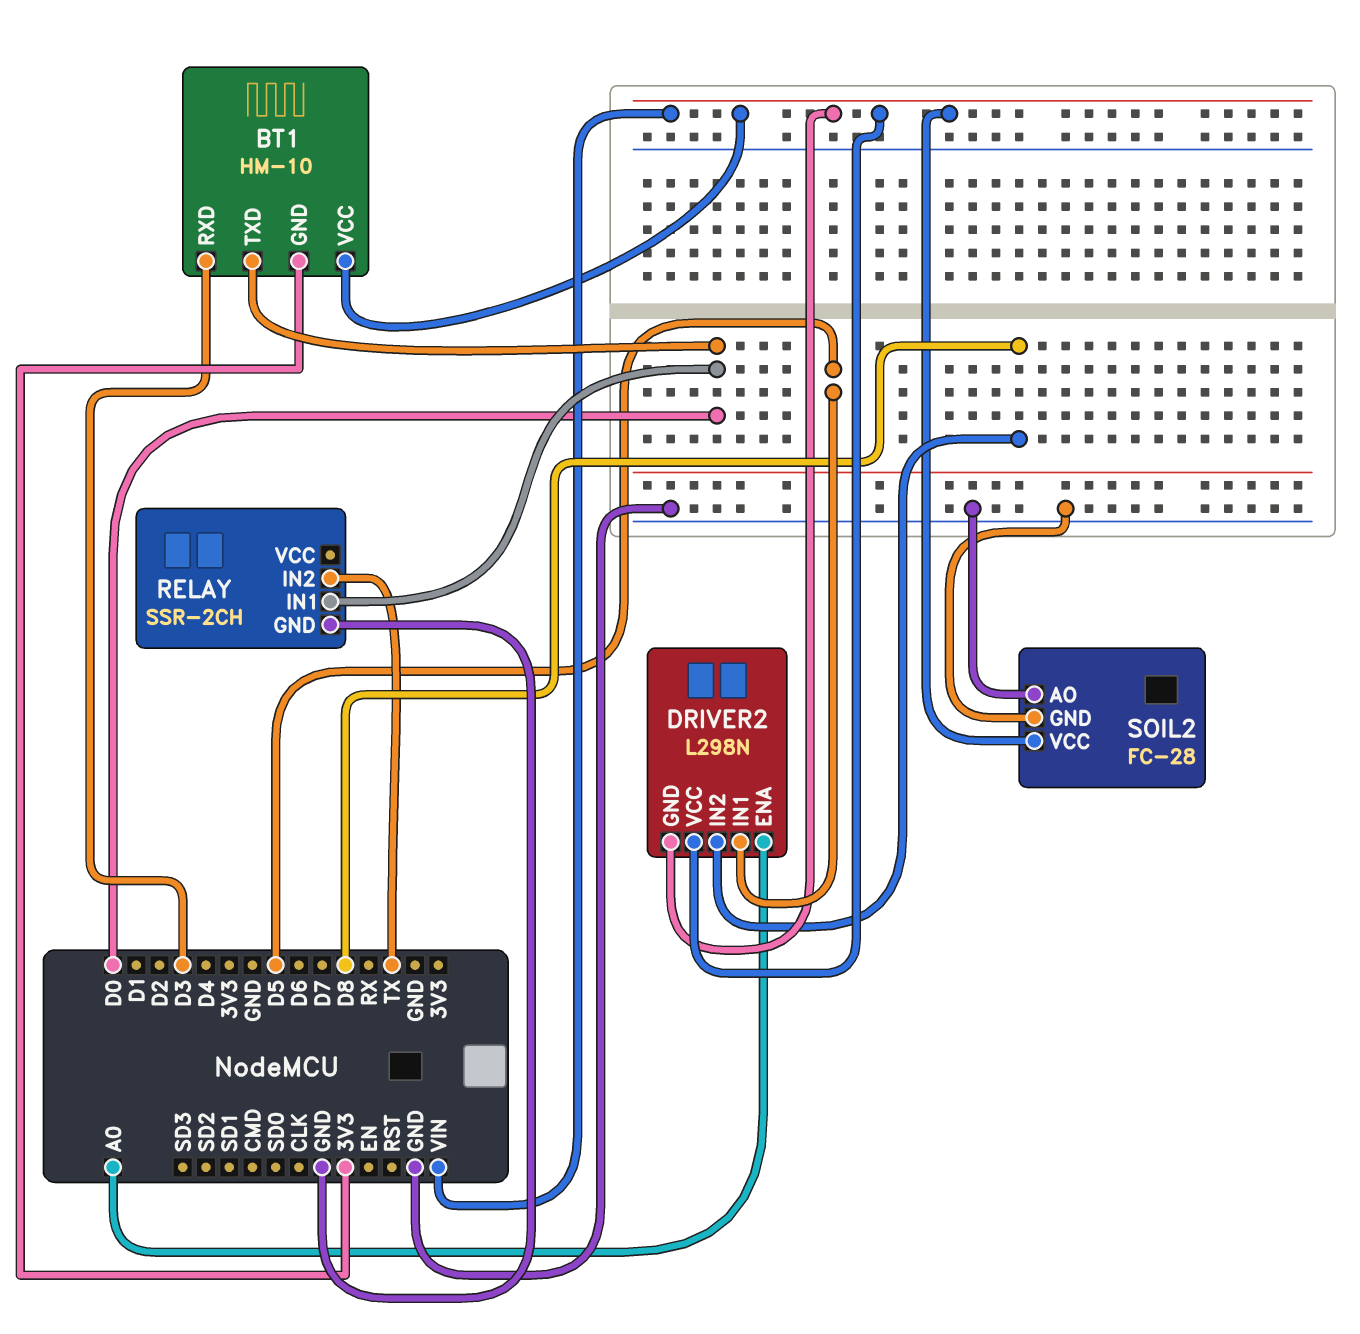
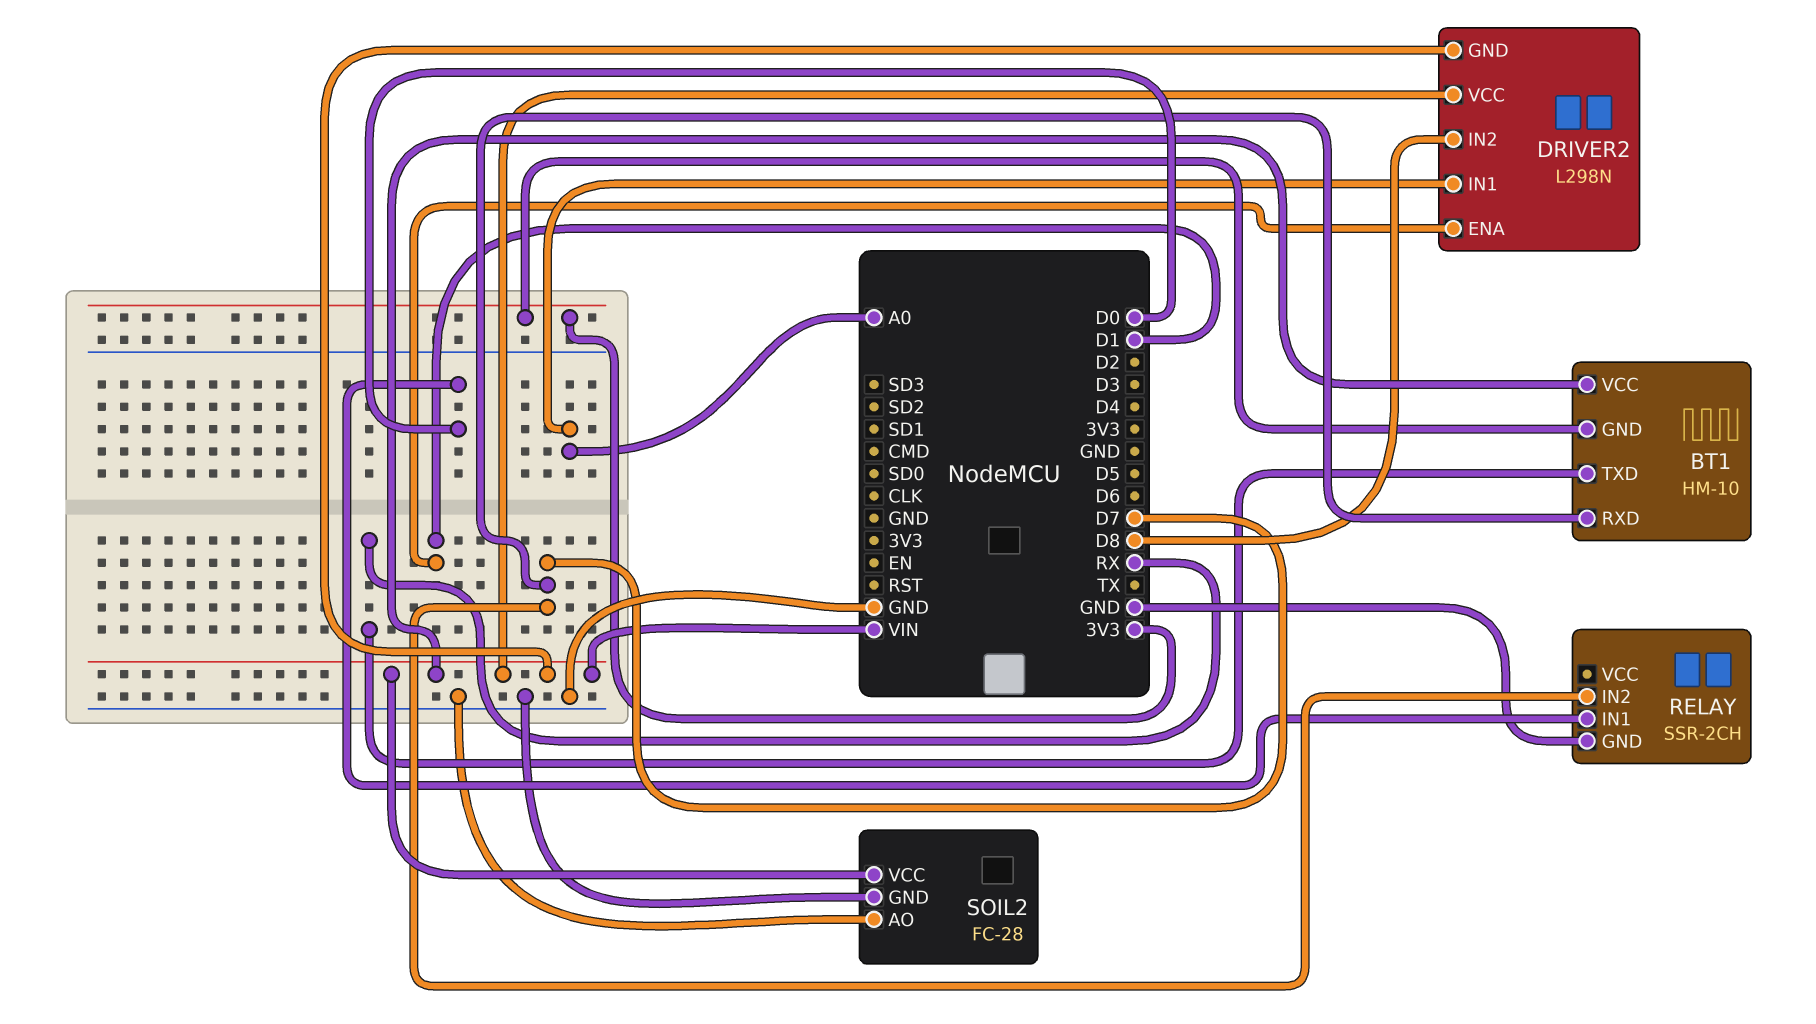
BT1 pin RXD: D3 -> D7
BT1 pin TXD: D0 -> RX
DRIVER2 pin ENA: A0 -> D1
DRIVER2 pin IN1: D5 -> A0
RELAY pin IN2: TX -> D7

